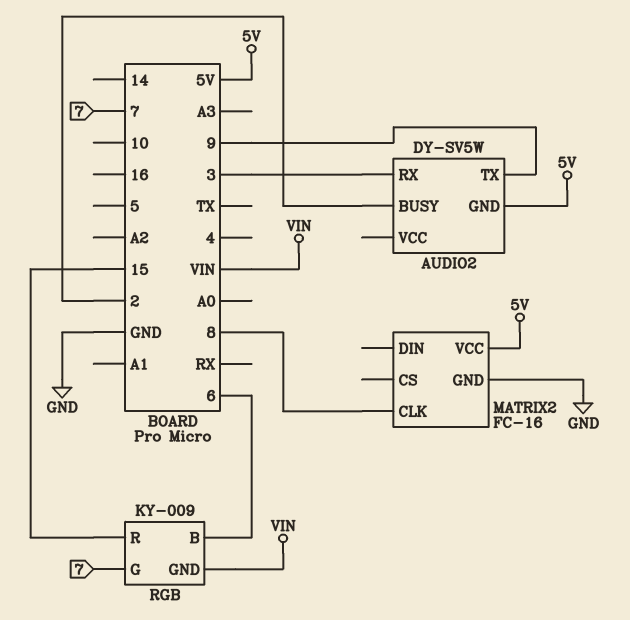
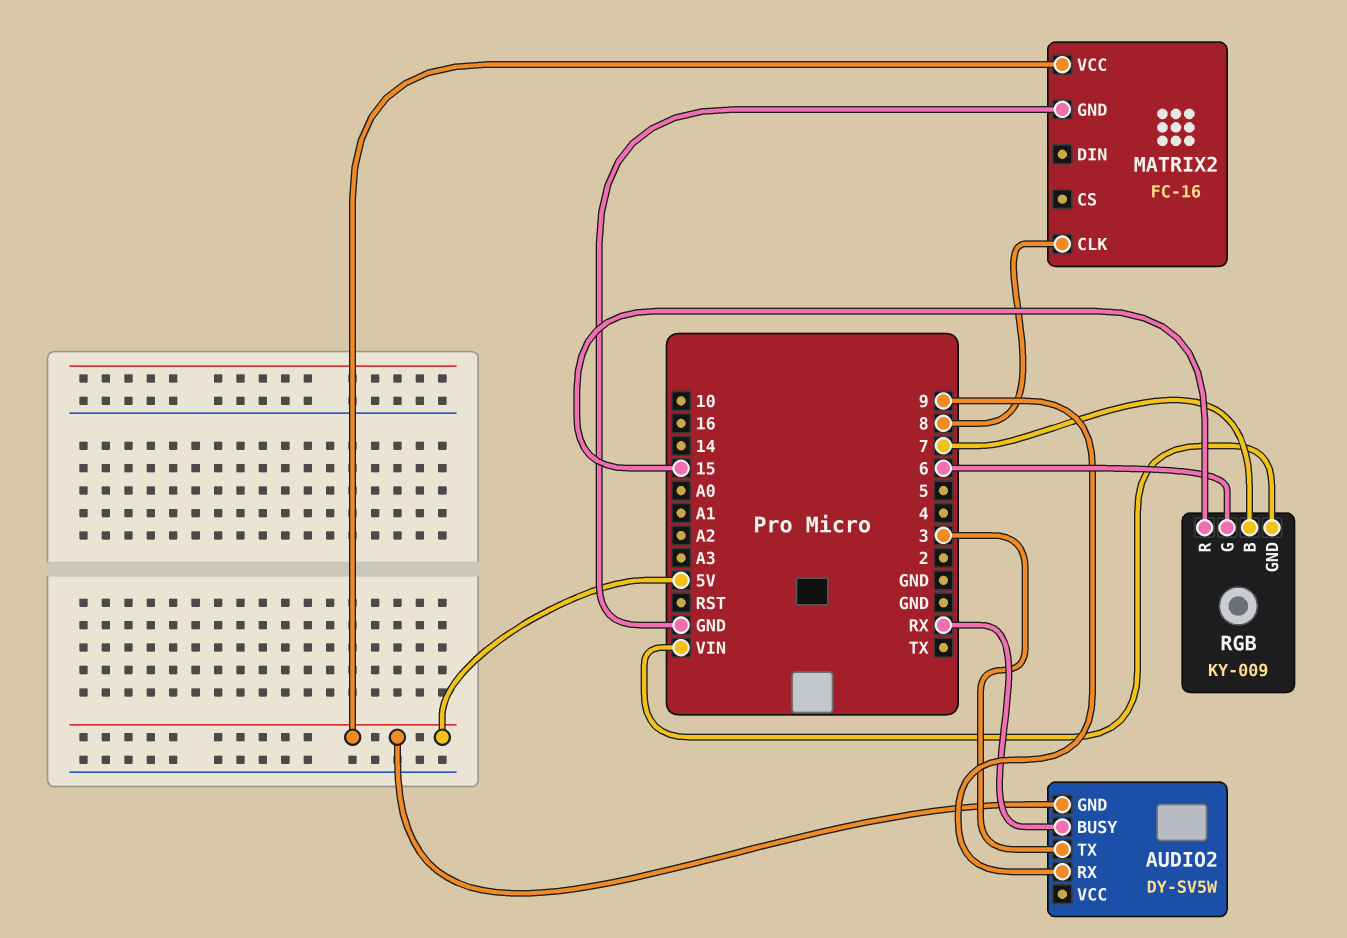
AUDIO2 pin BUSY: 2 -> RX
AUDIO2 pin RX: 3 -> 9
AUDIO2 pin TX: 9 -> 3
RGB pin B: 6 -> 7
RGB pin G: 7 -> 6

